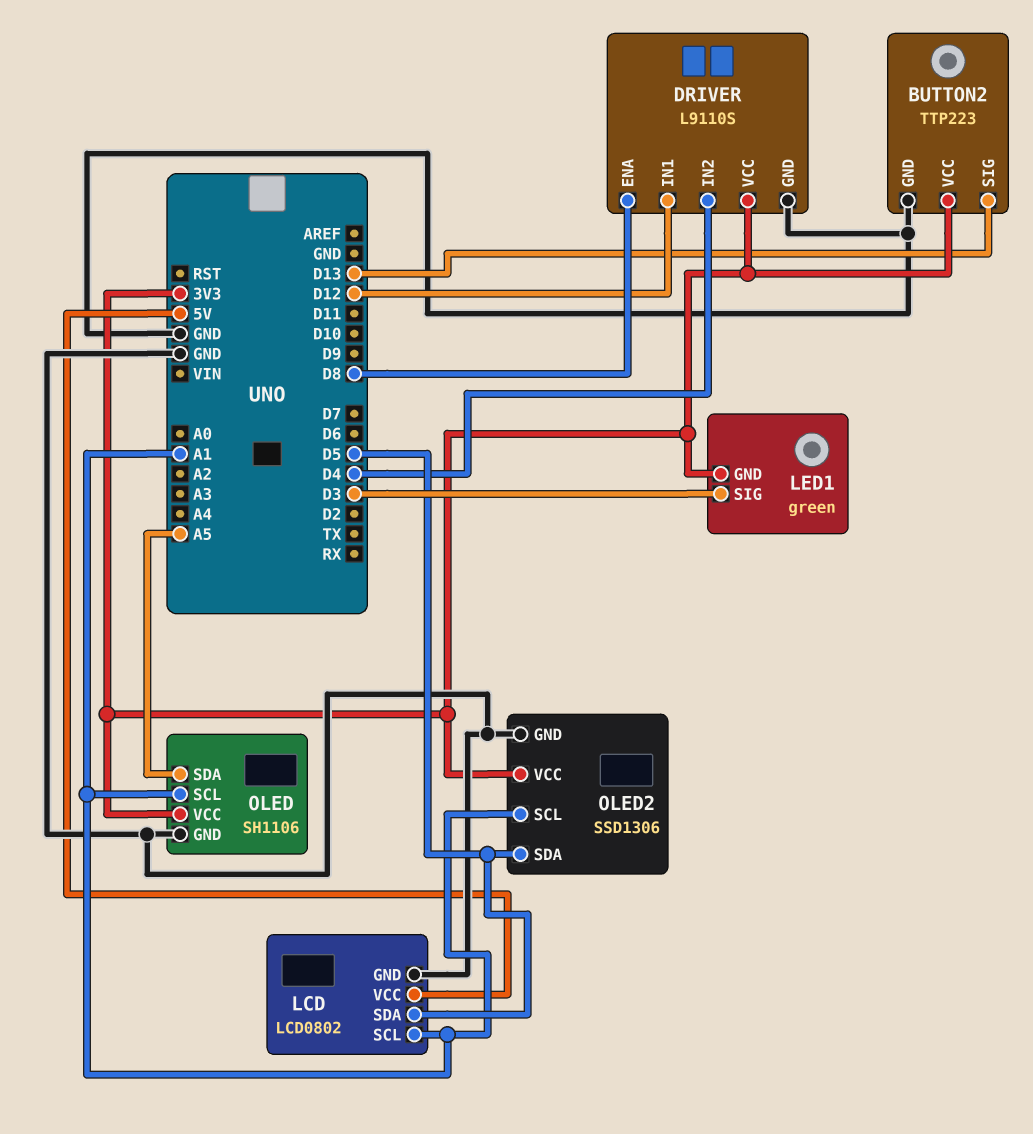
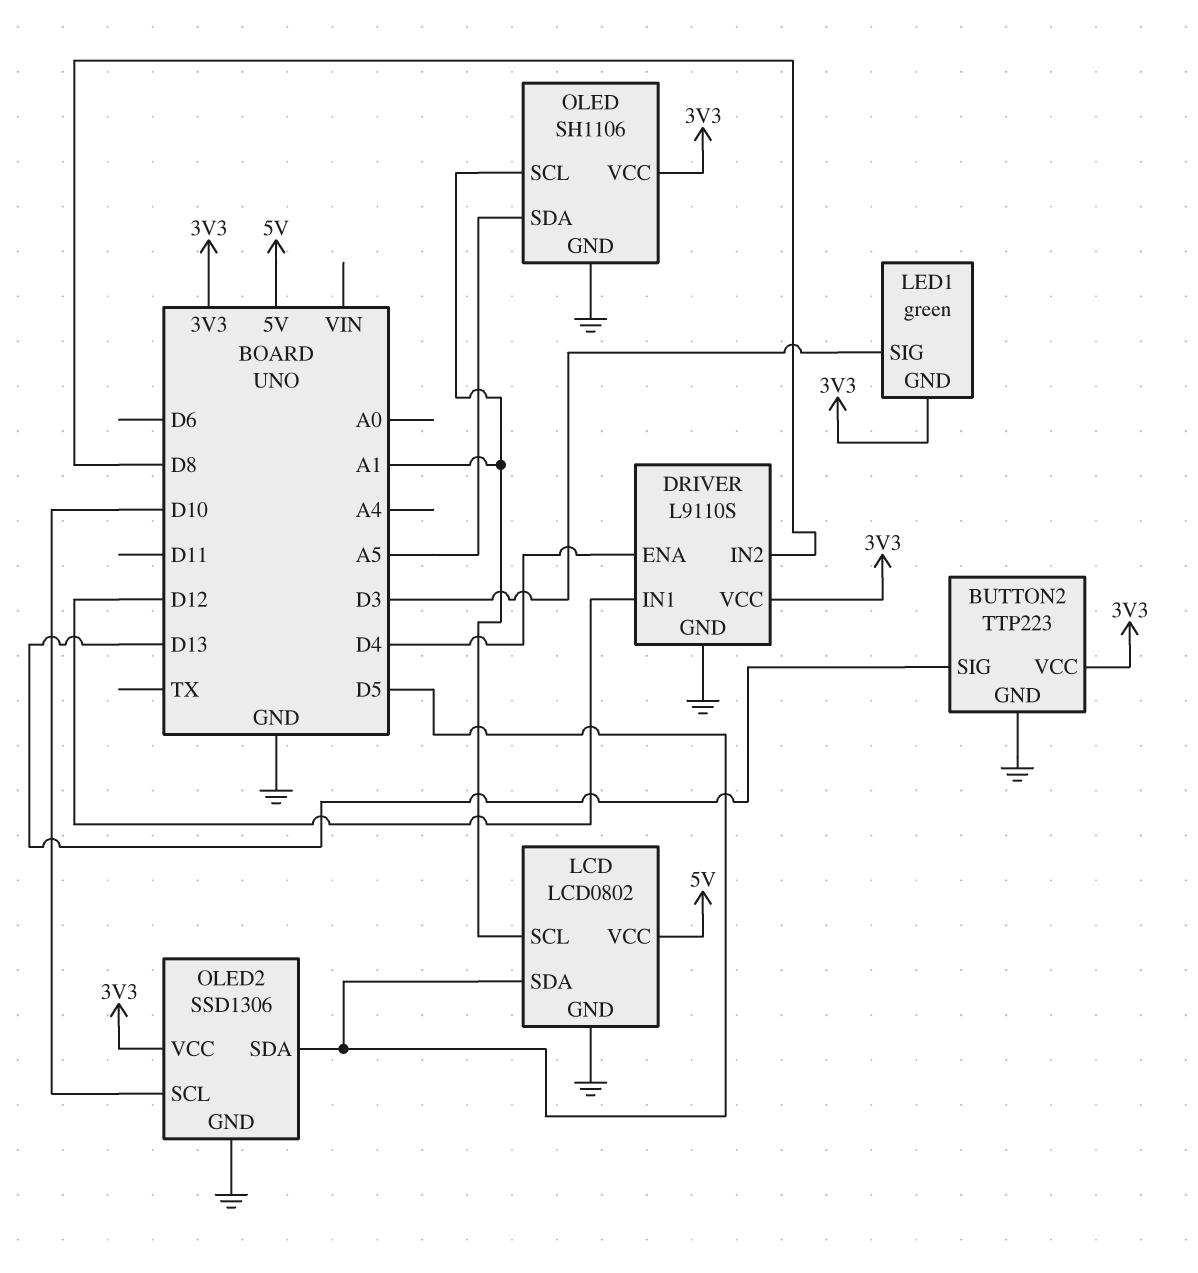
DRIVER pin ENA: D8 -> D4
DRIVER pin IN2: D4 -> D8
OLED2 pin SCL: A1 -> D10

